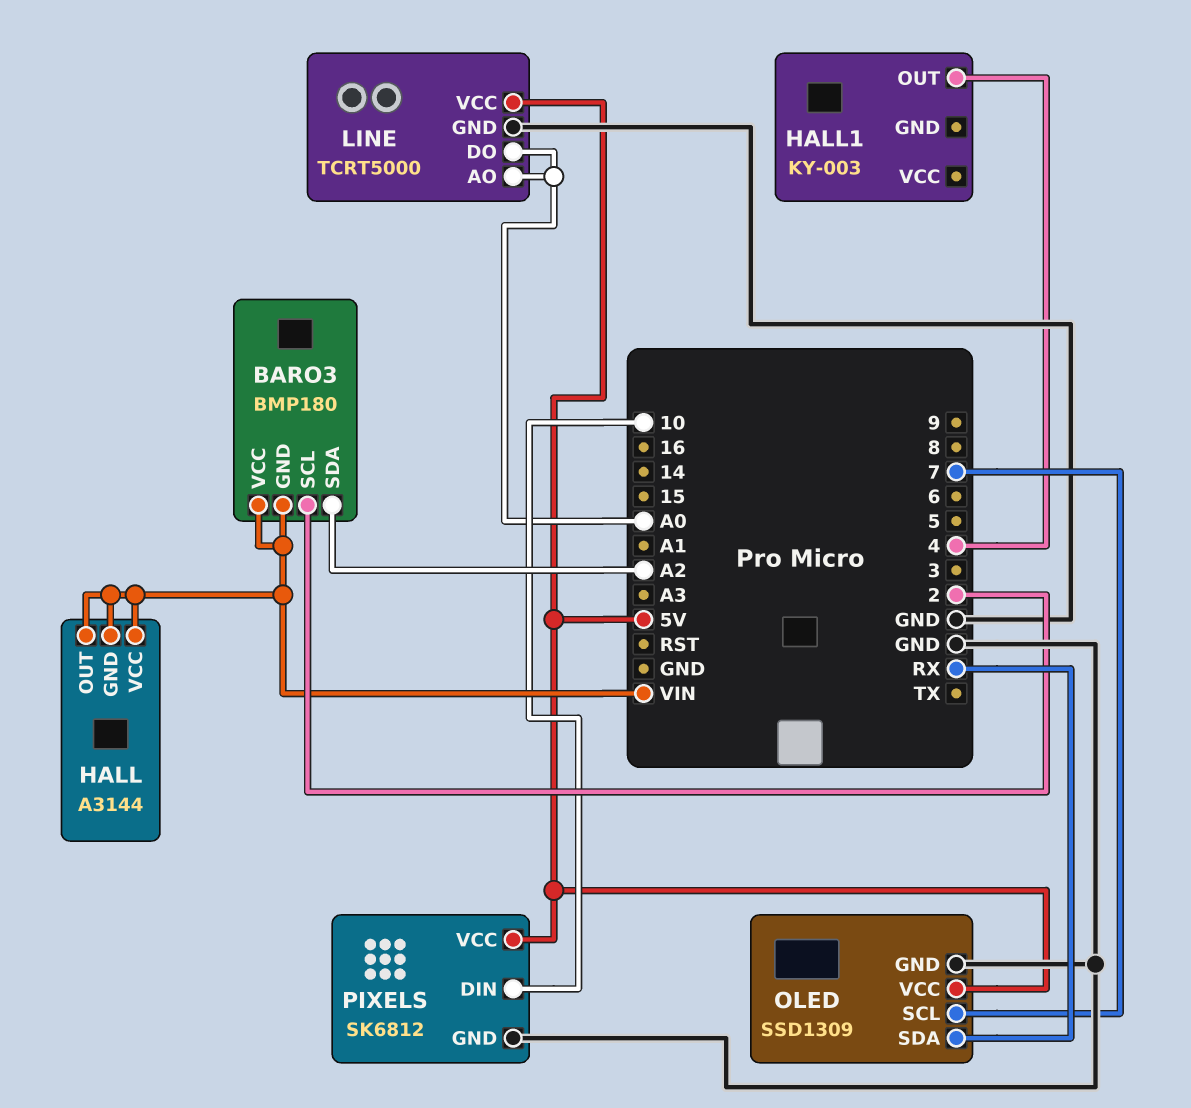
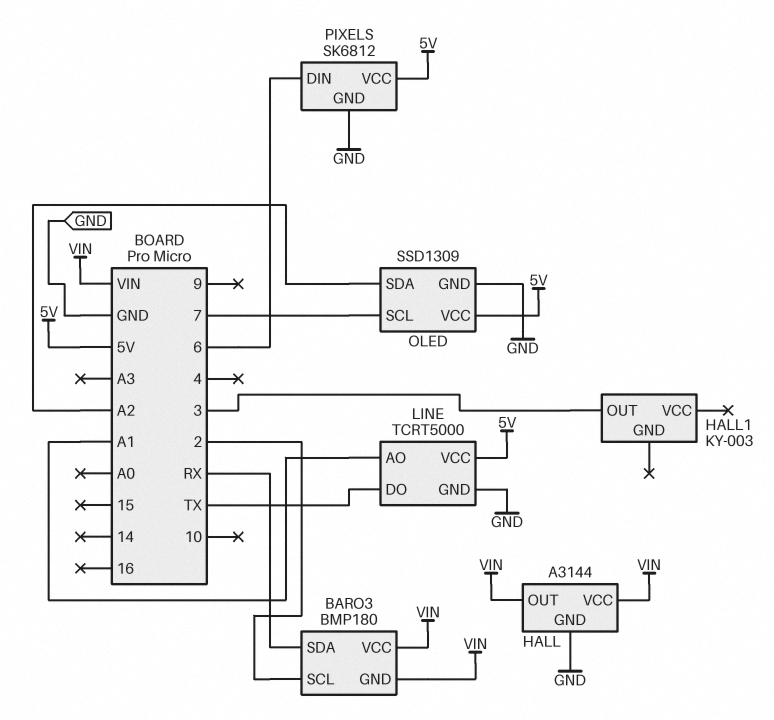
BARO3 pin SDA: A2 -> RX
HALL pin GND: VIN -> GND
HALL1 pin OUT: 4 -> 3
LINE pin AO: A0 -> A1
LINE pin DO: A0 -> TX
OLED pin SDA: RX -> A2
PIXELS pin DIN: 10 -> 6

